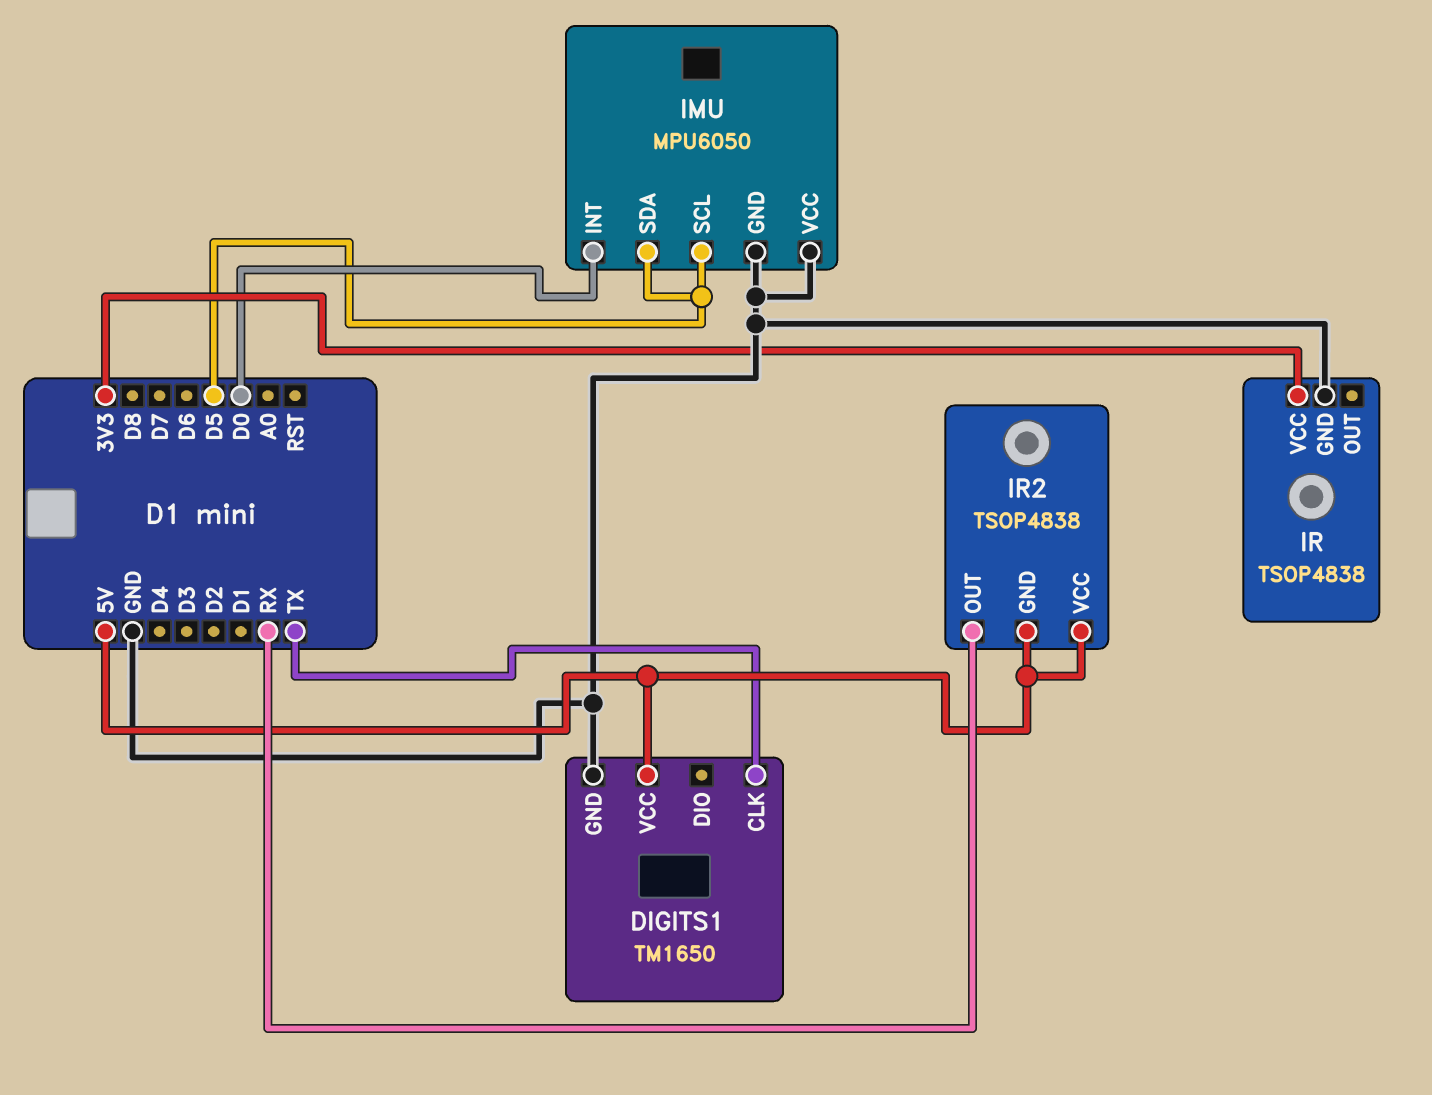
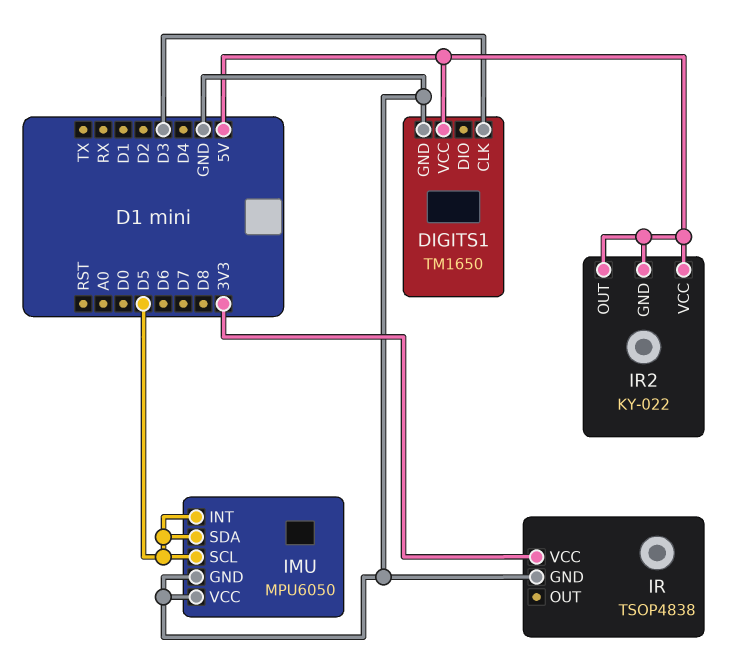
DIGITS1 pin CLK: TX -> D3
IMU pin INT: D0 -> D5
IR2: TSOP4838 -> KY-022
IR2 pin OUT: RX -> 5V

